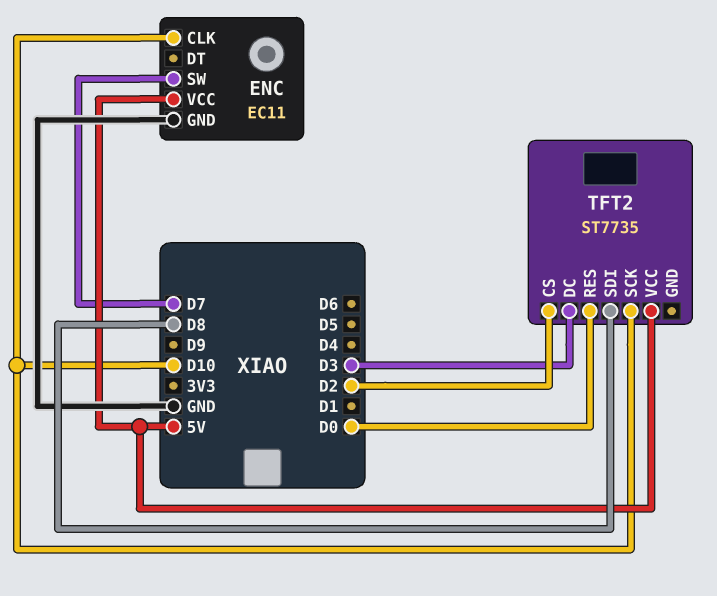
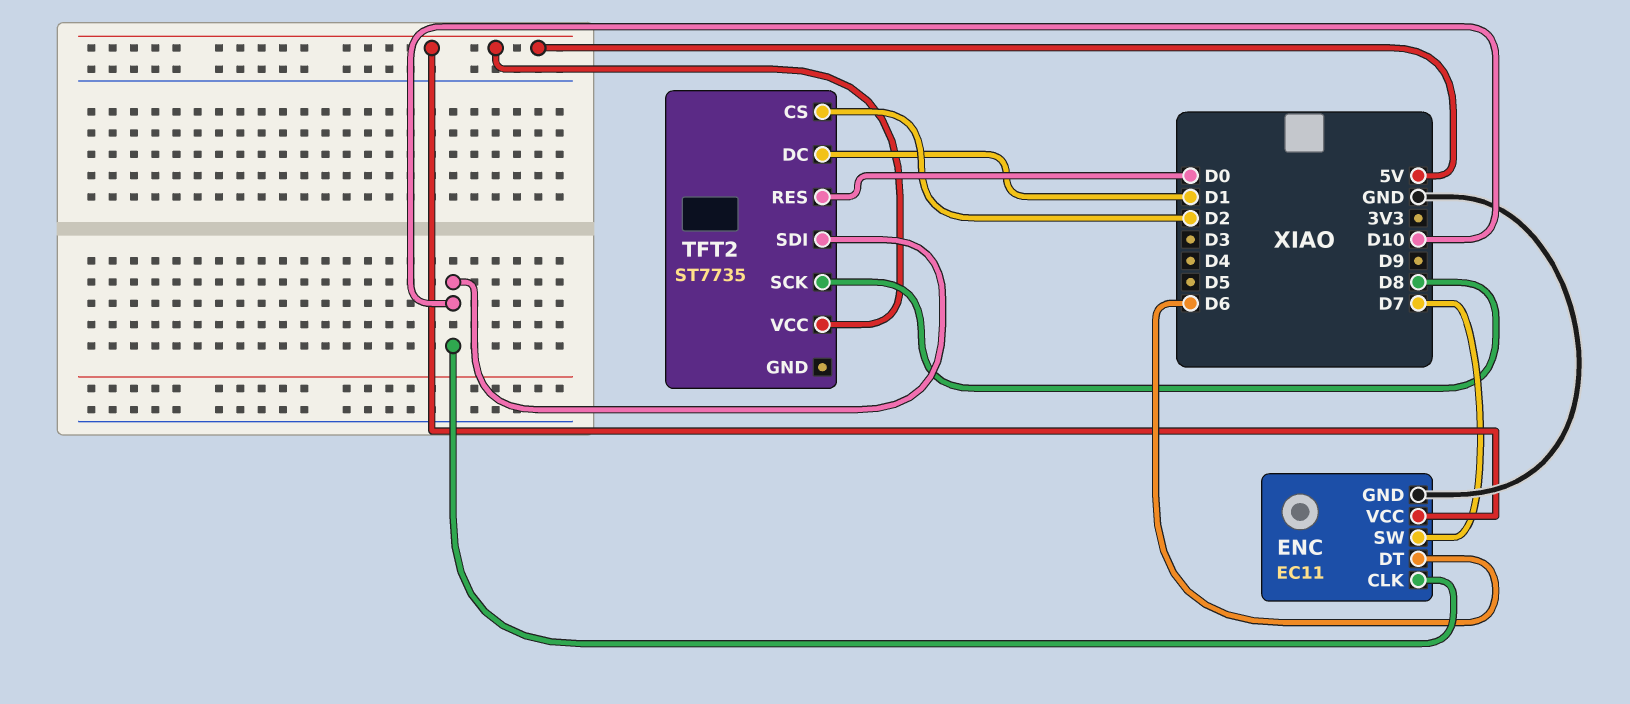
ENC pin DT: none -> D6
TFT2 pin DC: D3 -> D1
TFT2 pin SCK: D10 -> D8
TFT2 pin SDI: D8 -> D10

